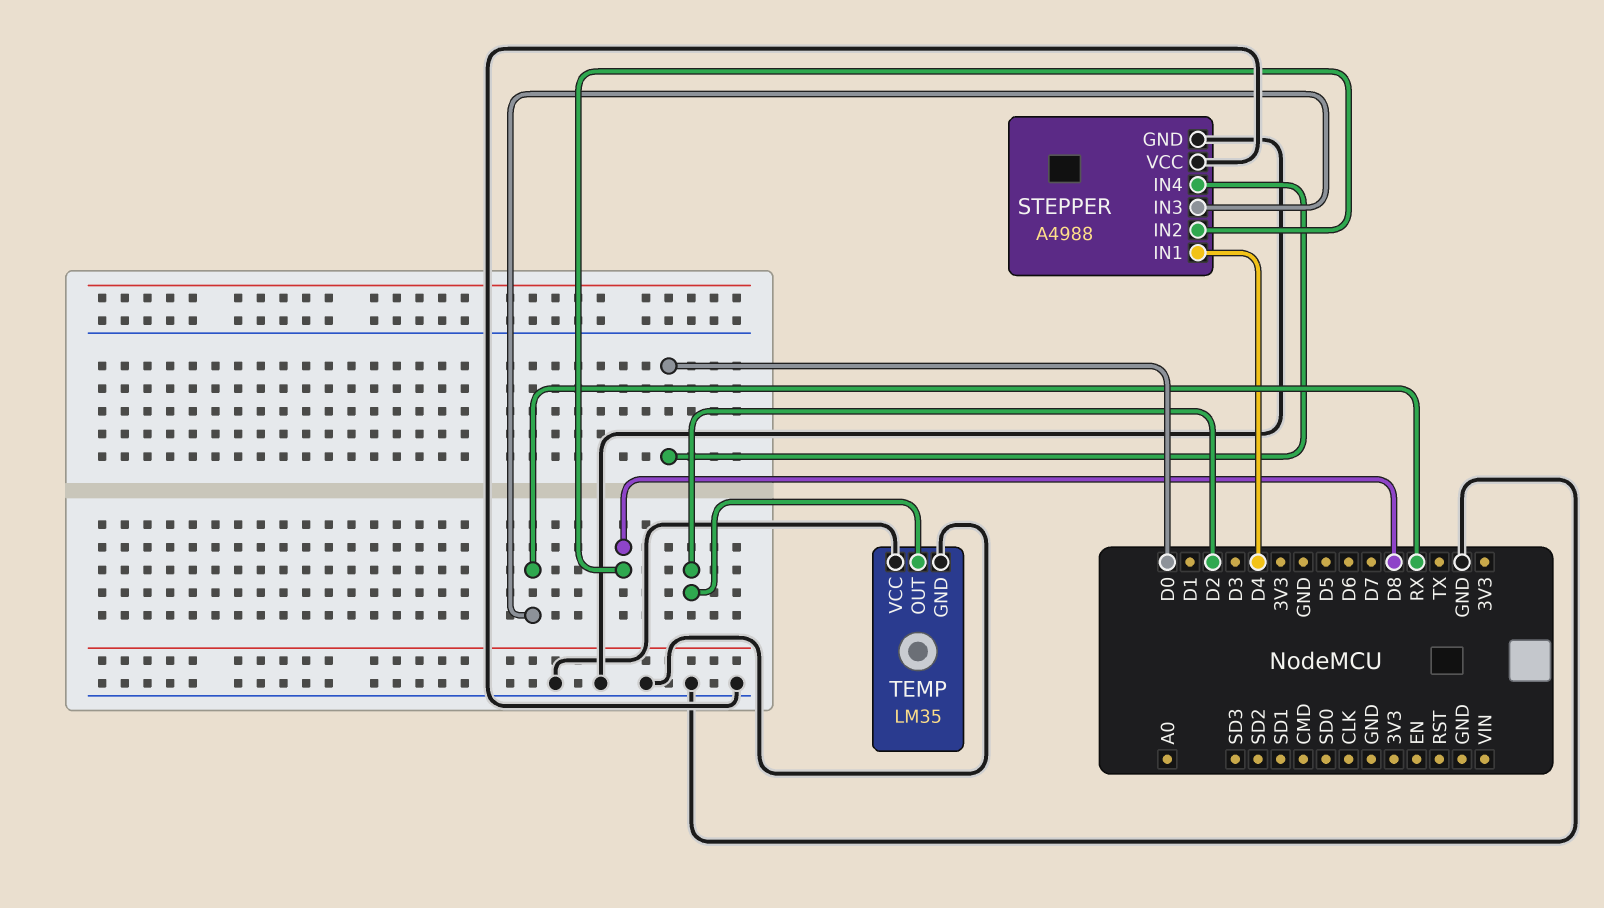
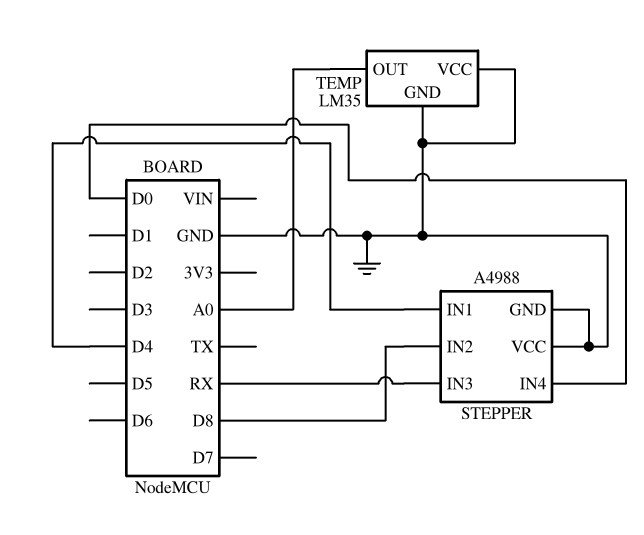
TEMP pin OUT: D2 -> A0

